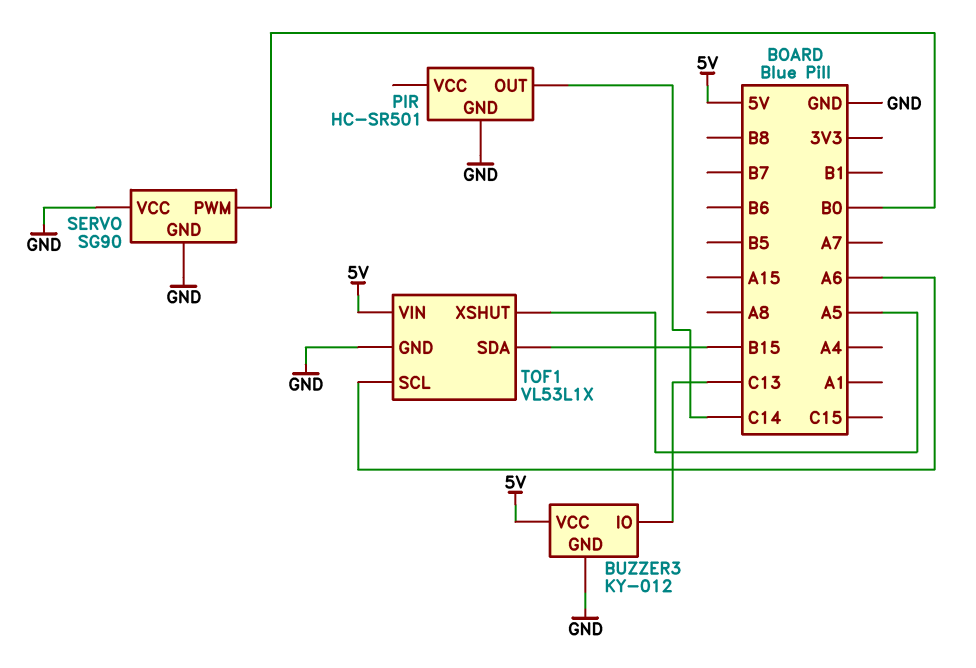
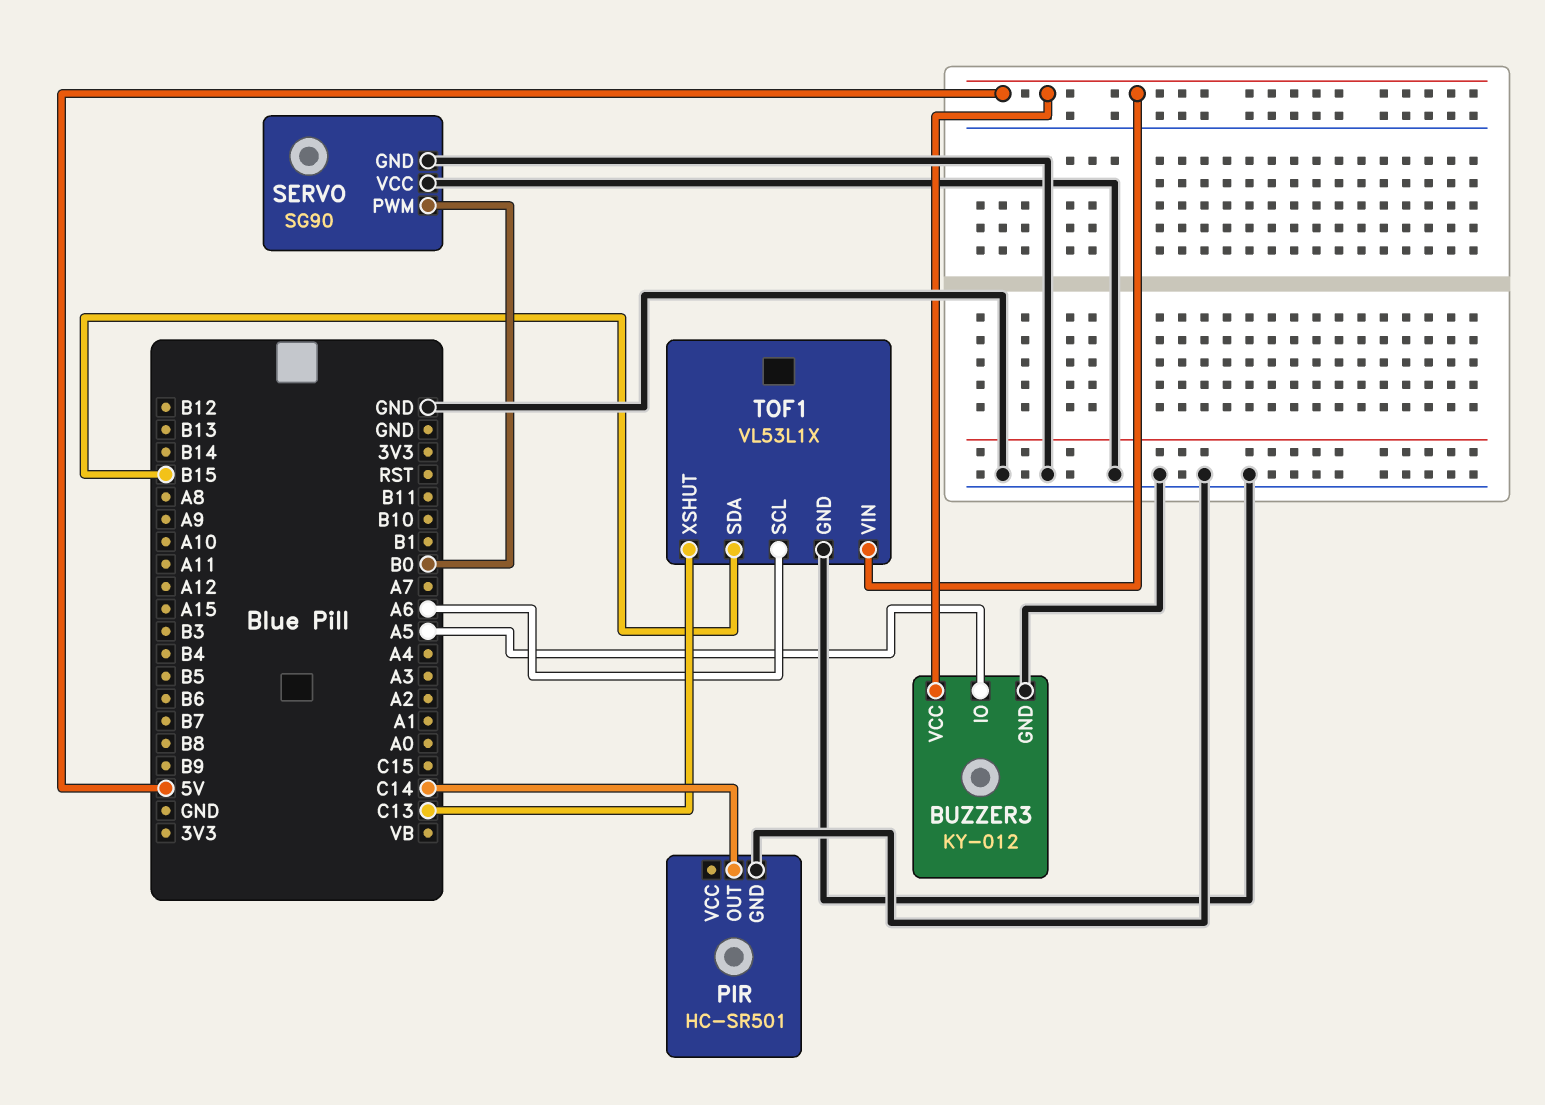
BUZZER3 pin IO: C13 -> A5
TOF1 pin XSHUT: A5 -> C13

